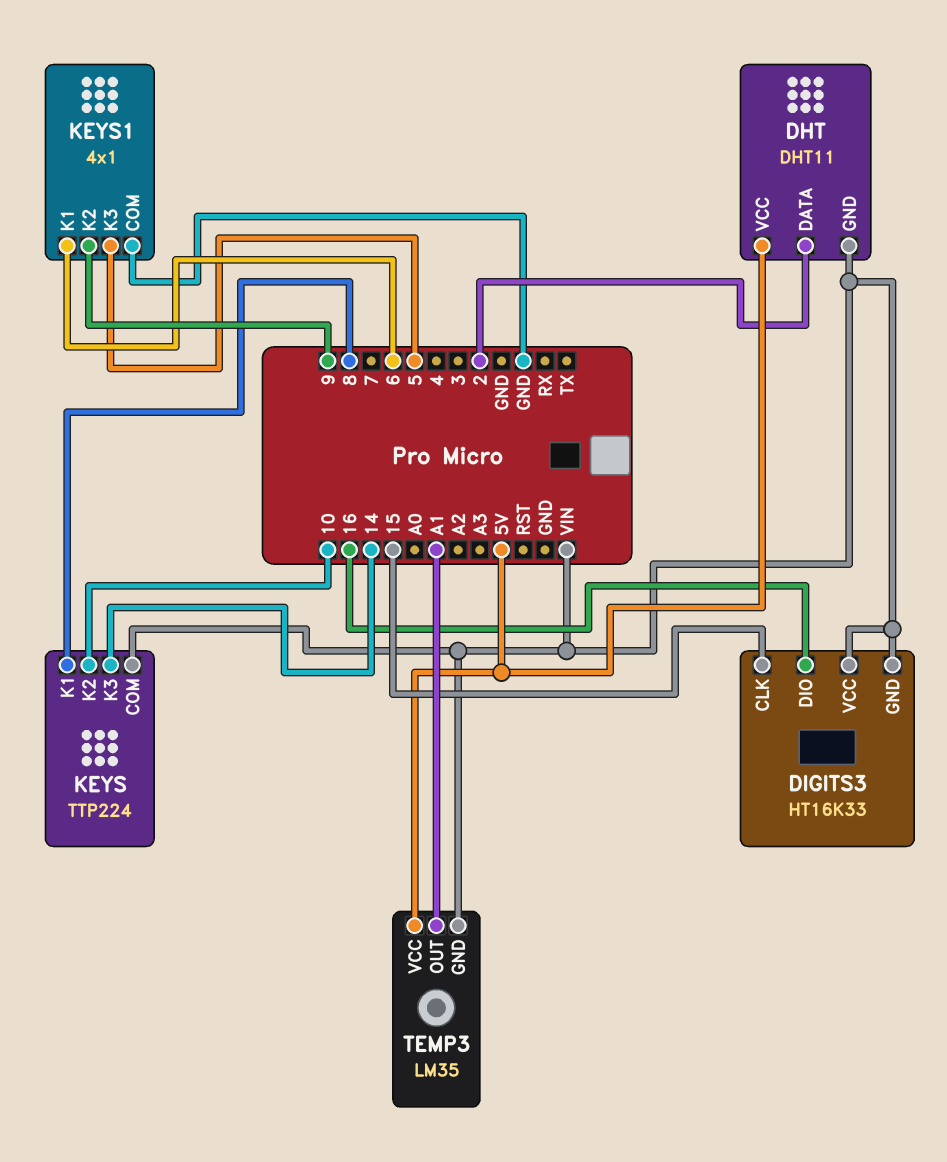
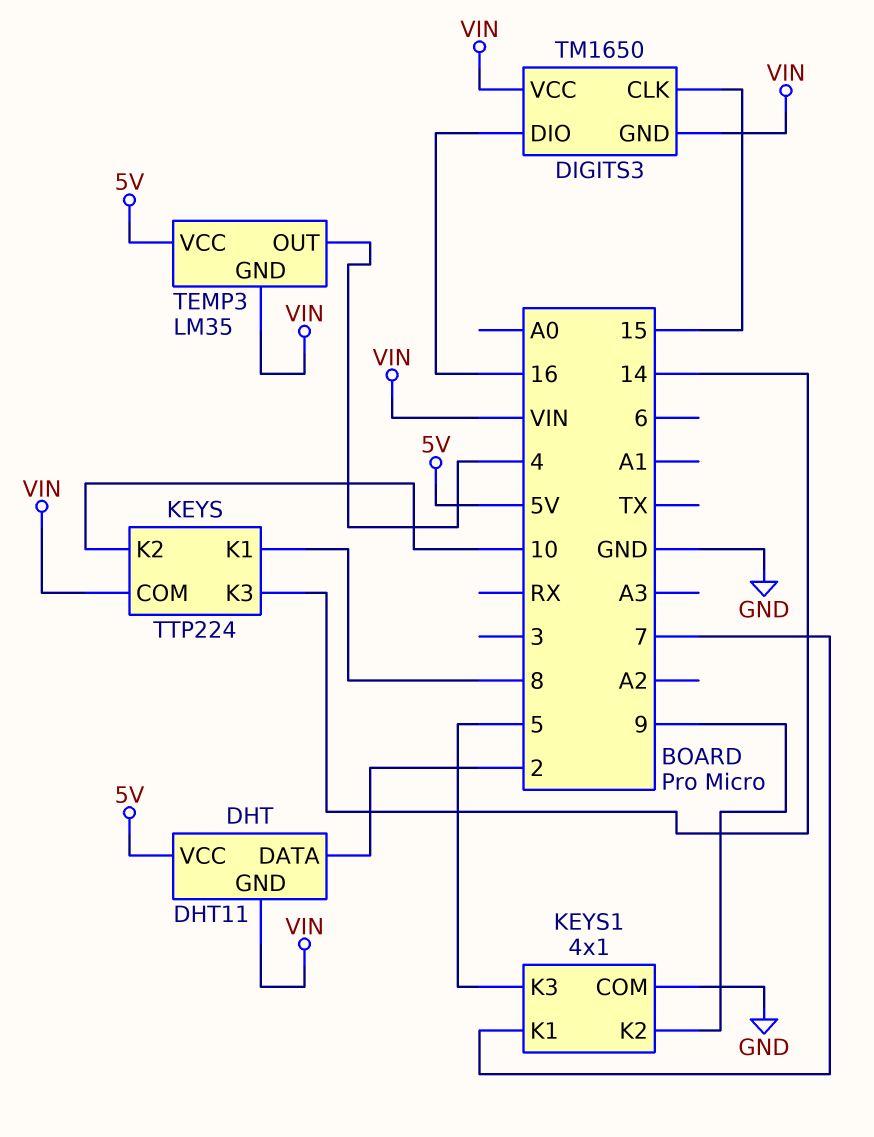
DIGITS3: HT16K33 -> TM1650
KEYS1 pin K1: 6 -> 7
TEMP3 pin OUT: A1 -> 4

